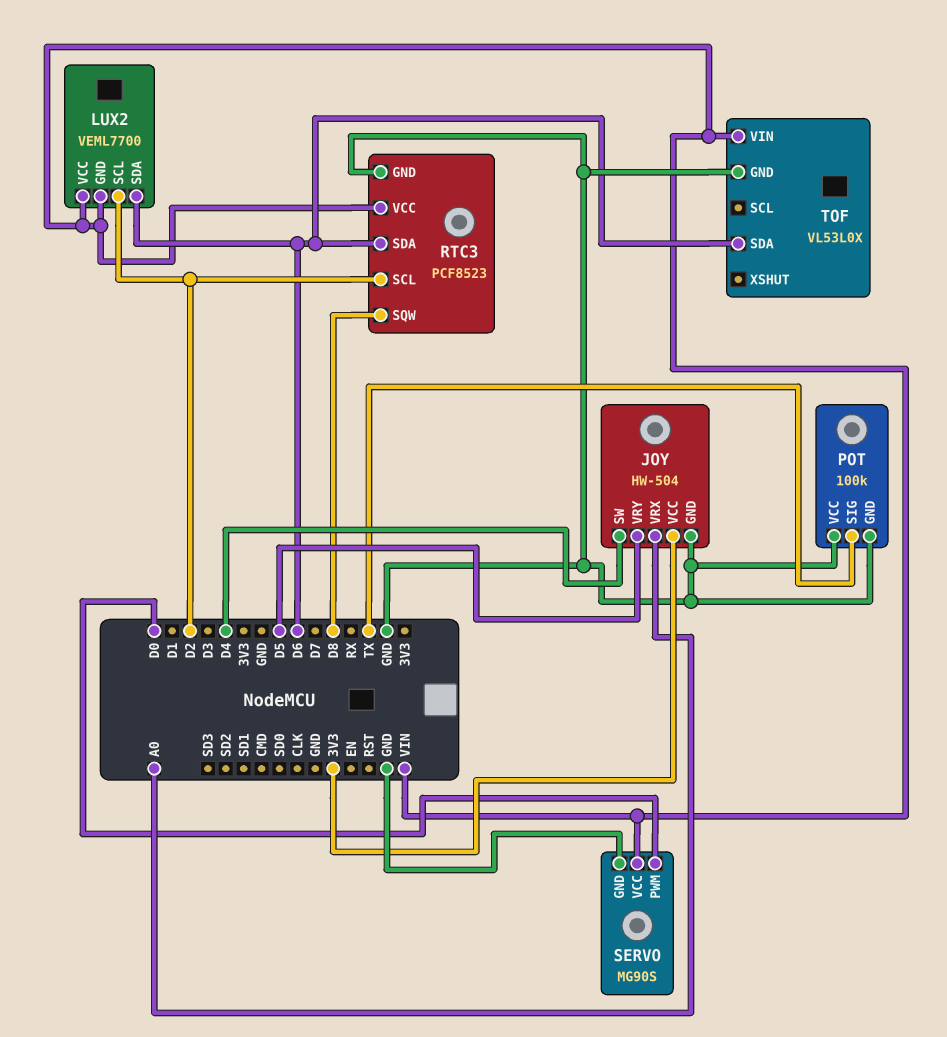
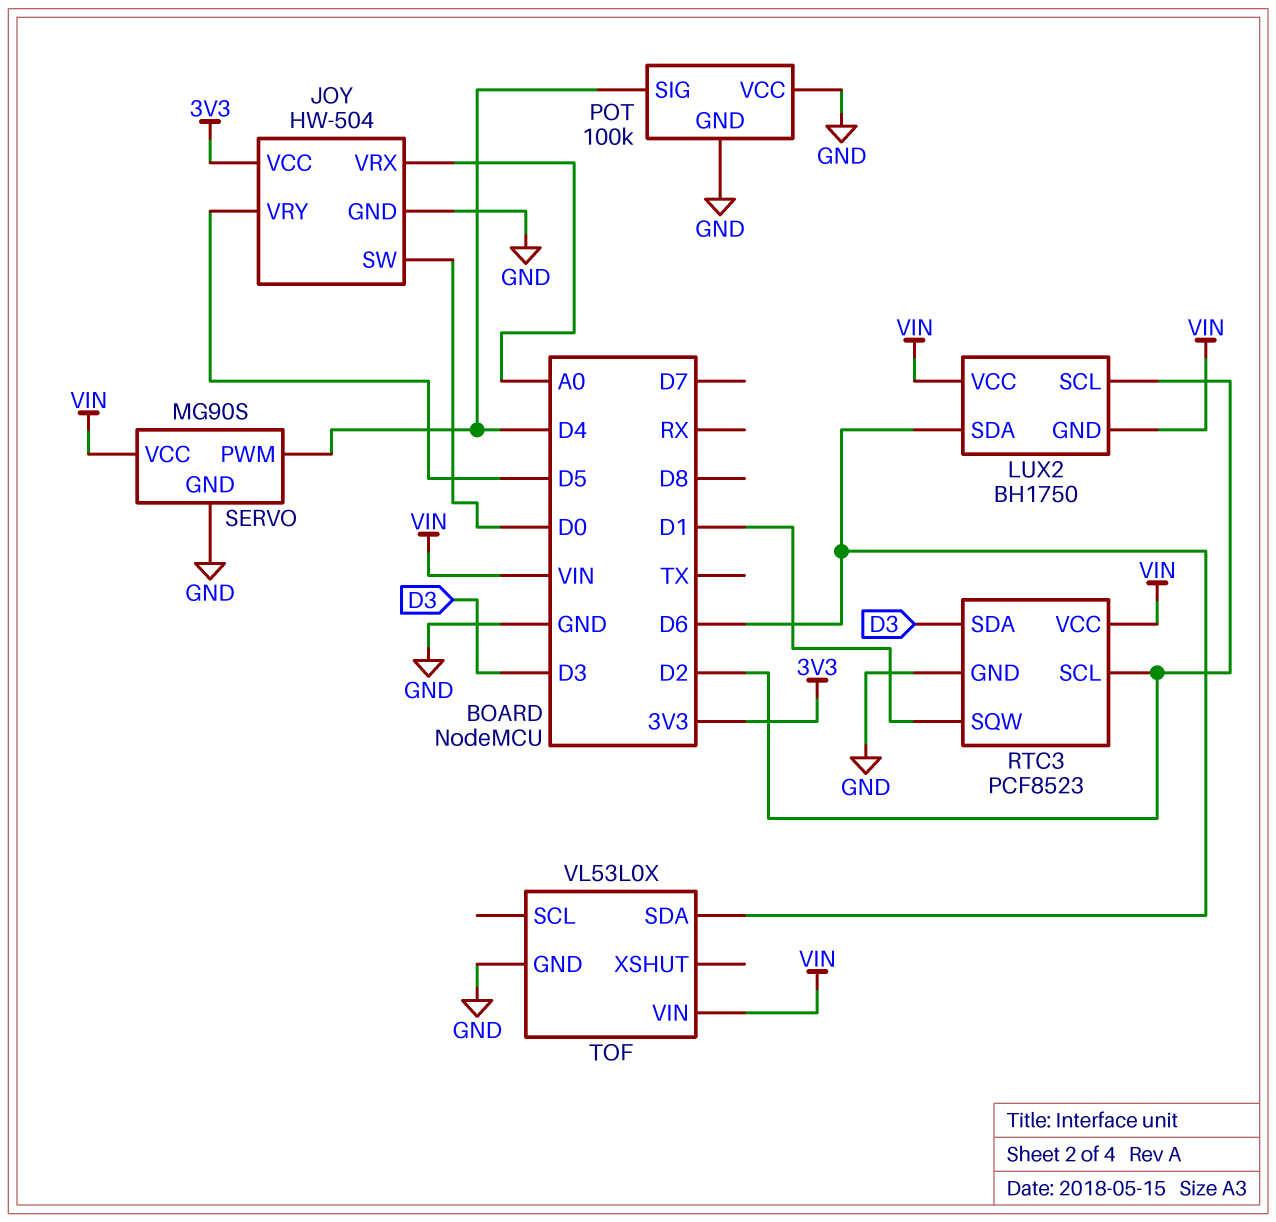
JOY pin SW: D4 -> D0
LUX2: VEML7700 -> BH1750
POT pin SIG: TX -> D4
RTC3 pin SDA: D6 -> D3
RTC3 pin SQW: D8 -> D1
SERVO pin PWM: D0 -> D4

